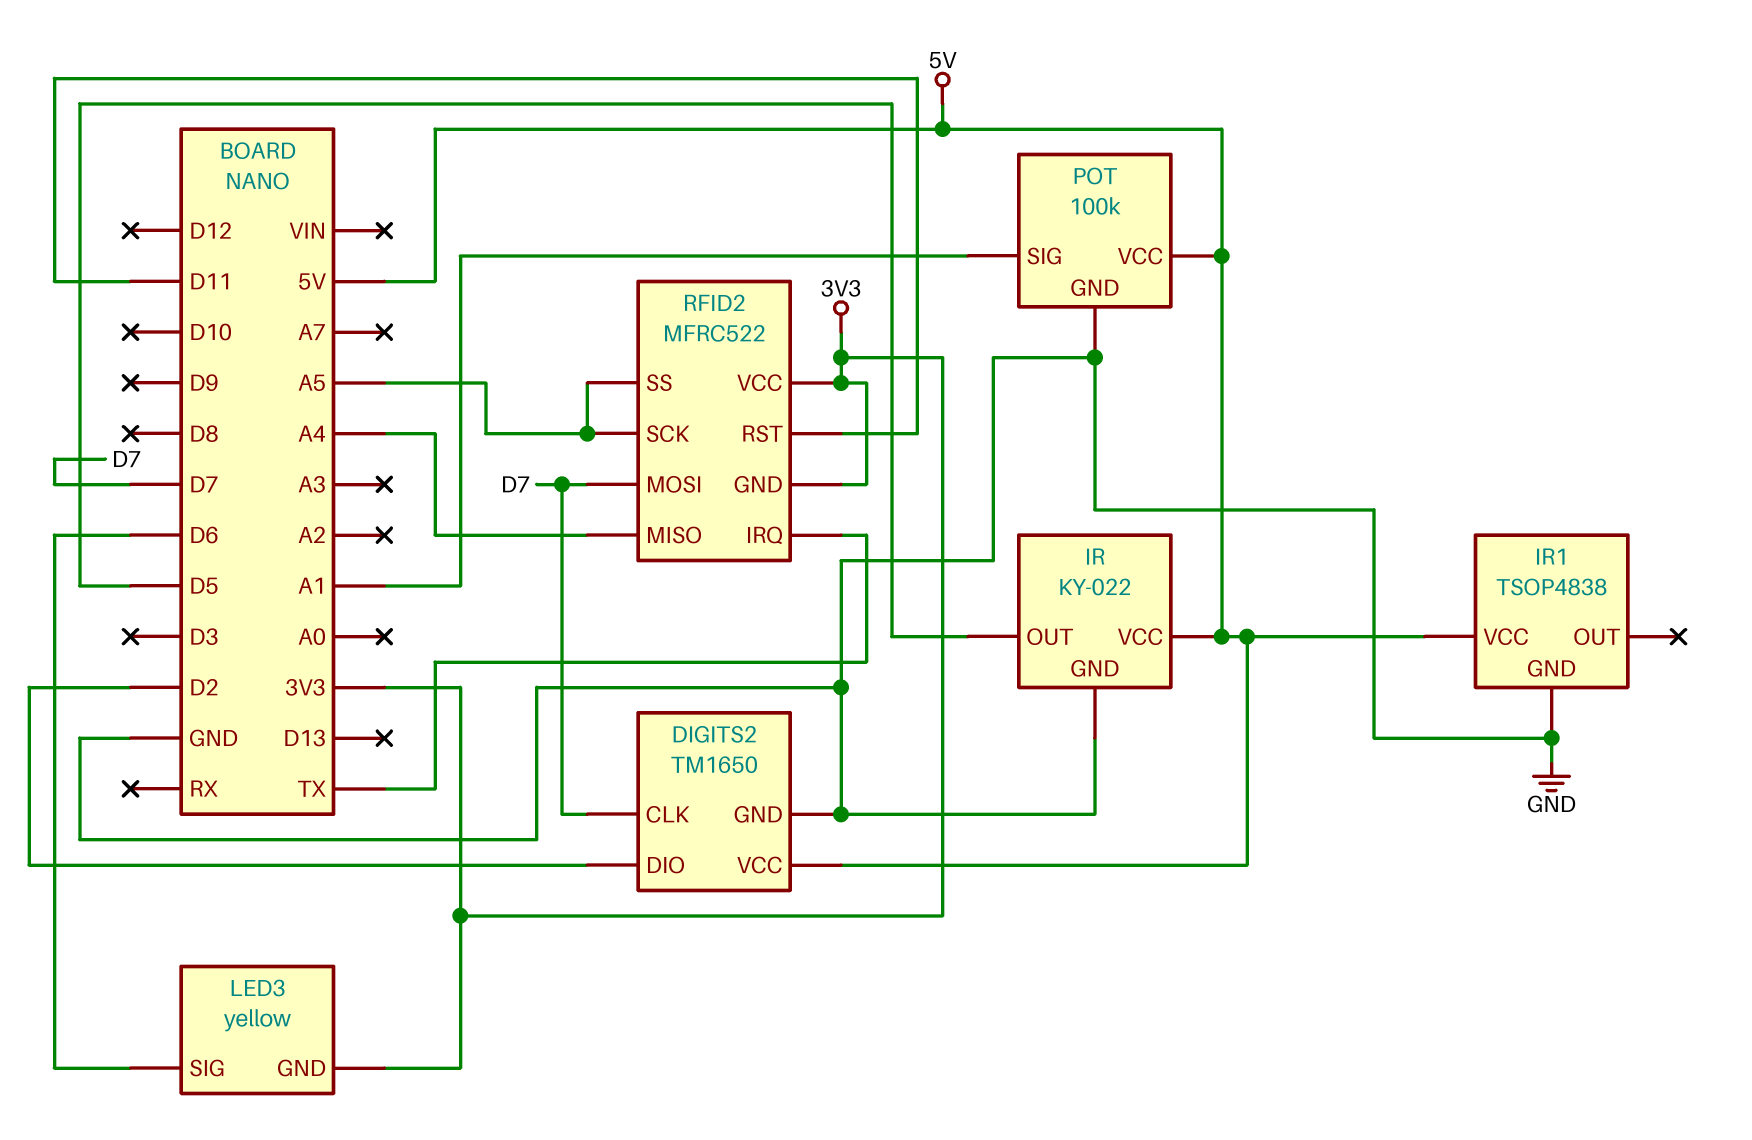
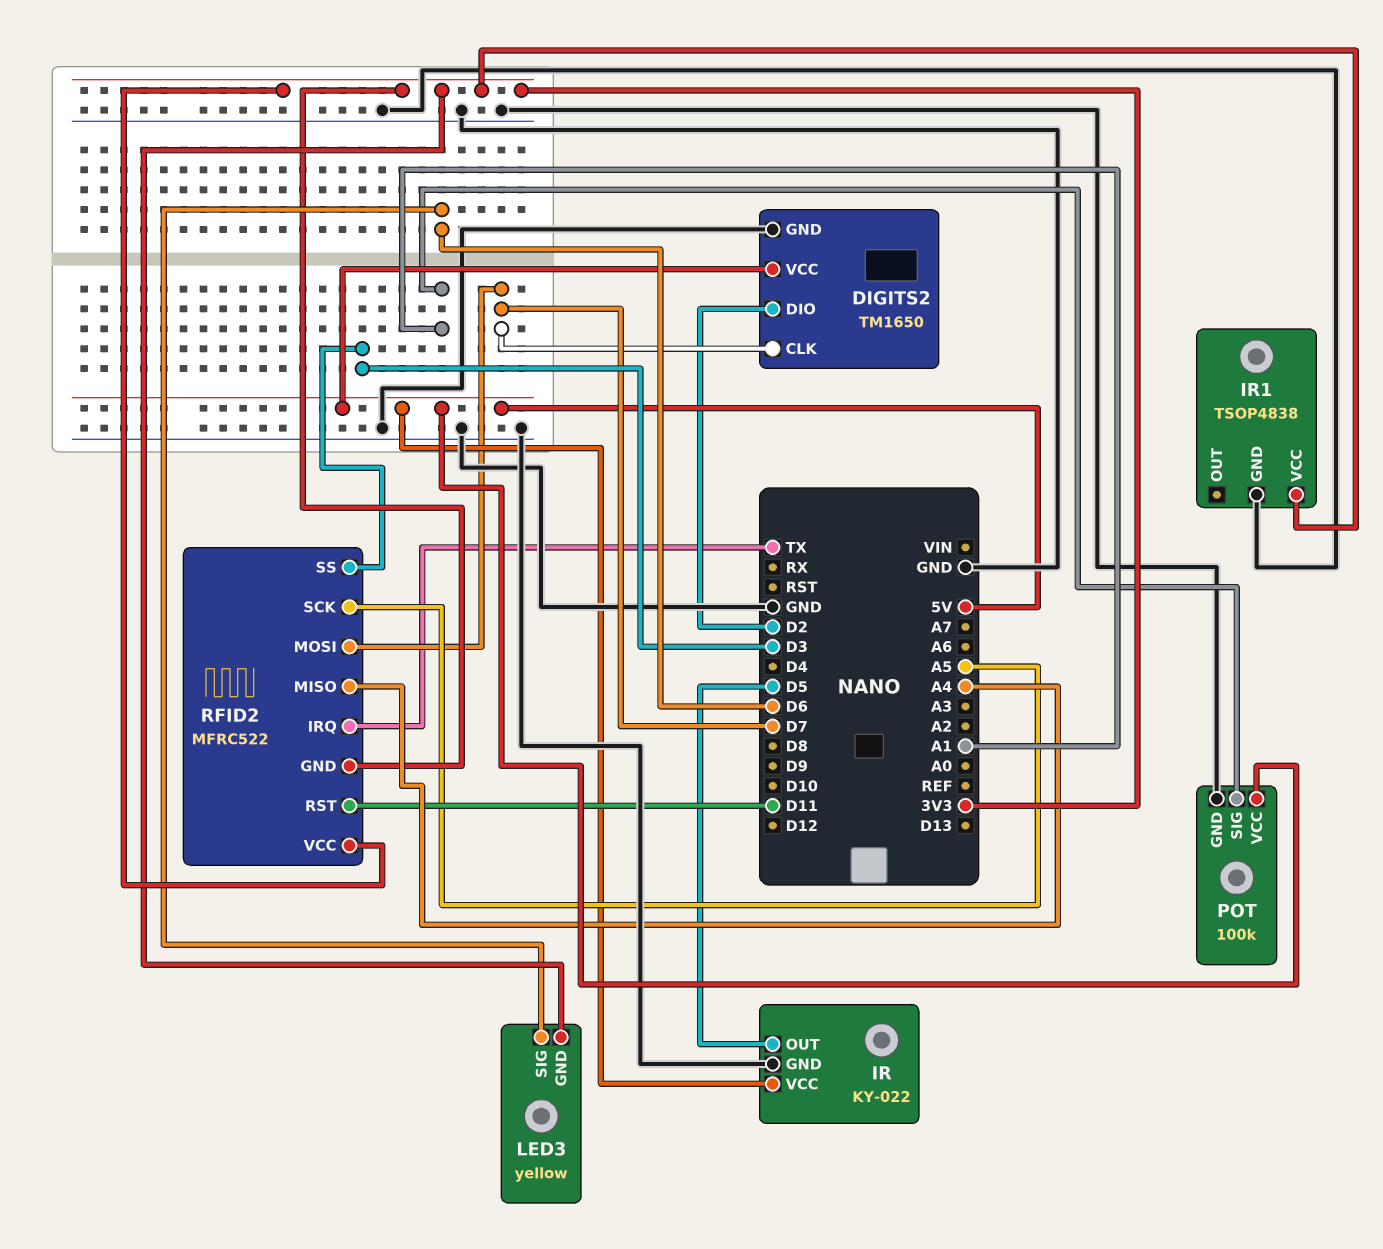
IR1 pin VCC: 5V -> 3V3
RFID2 pin SS: A5 -> D3

